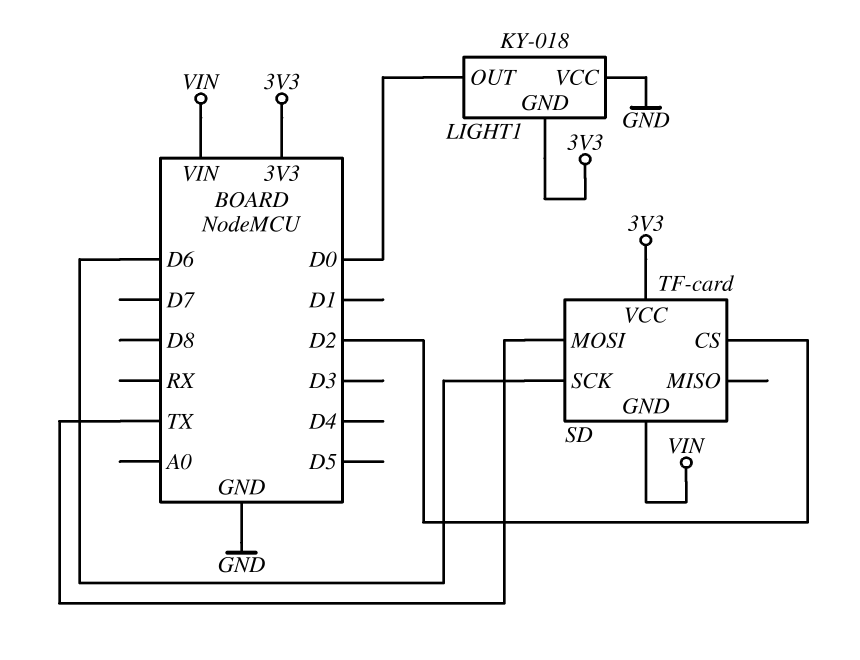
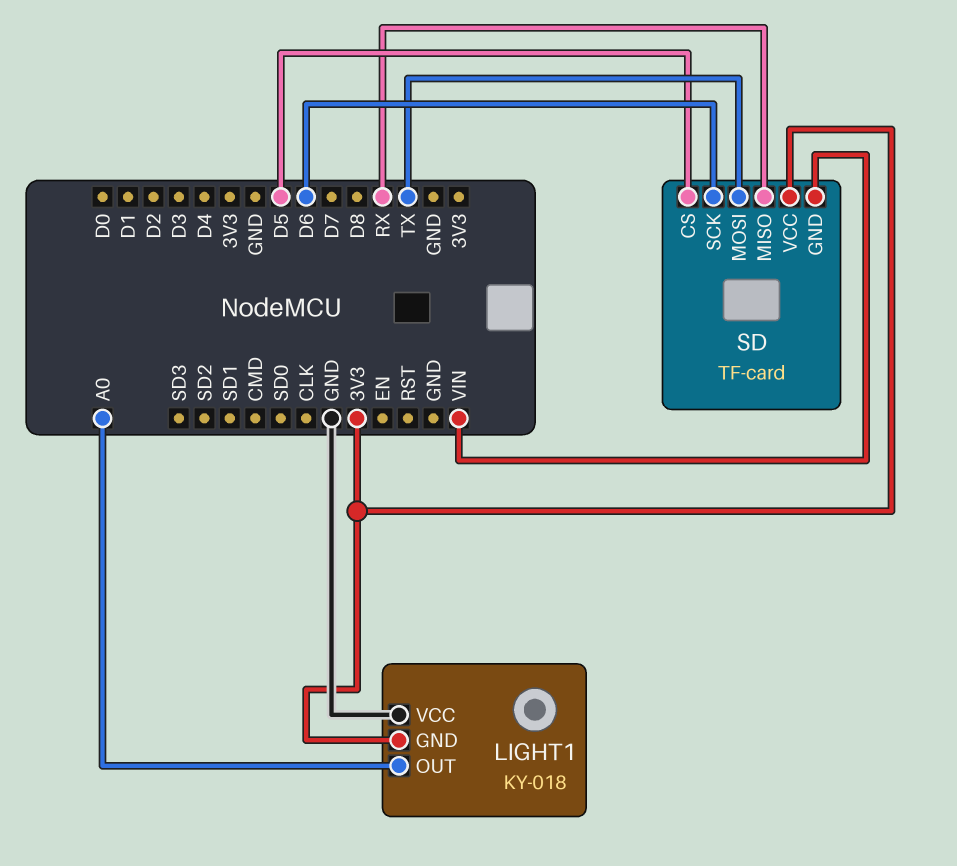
LIGHT1 pin OUT: D0 -> A0
SD pin CS: D2 -> D5
SD pin MISO: none -> RX

